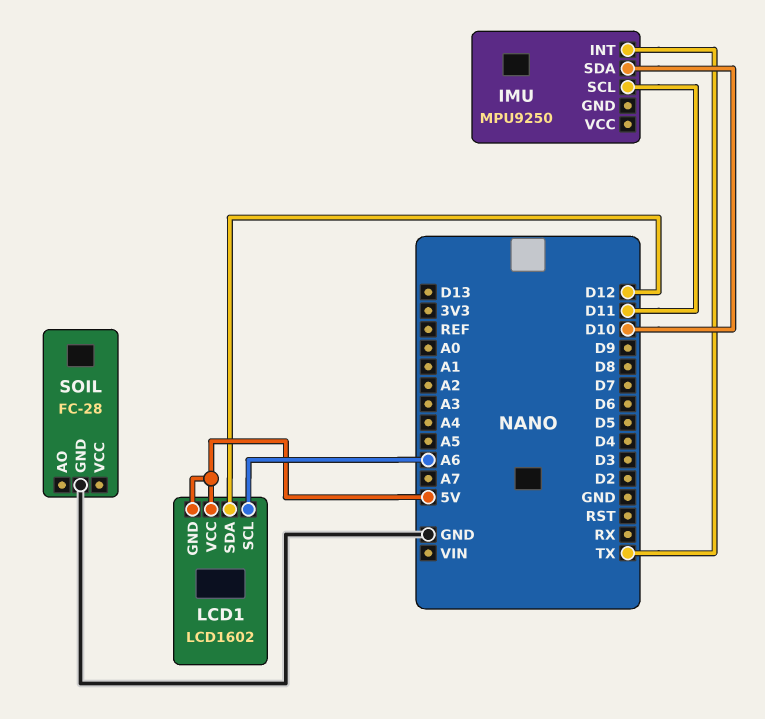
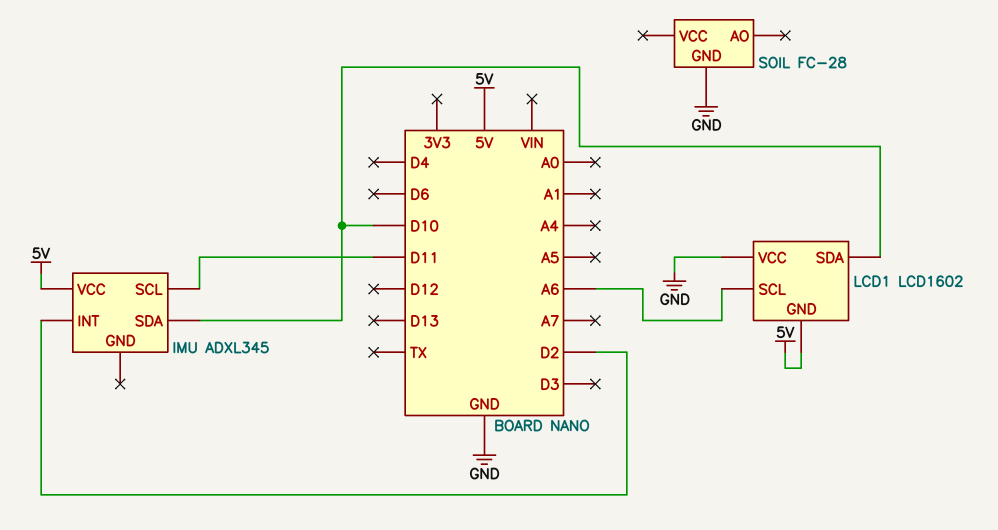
IMU: MPU9250 -> ADXL345
IMU pin INT: TX -> D2
IMU pin VCC: none -> 5V
LCD1 pin SDA: D12 -> D10
LCD1 pin VCC: 5V -> GND

